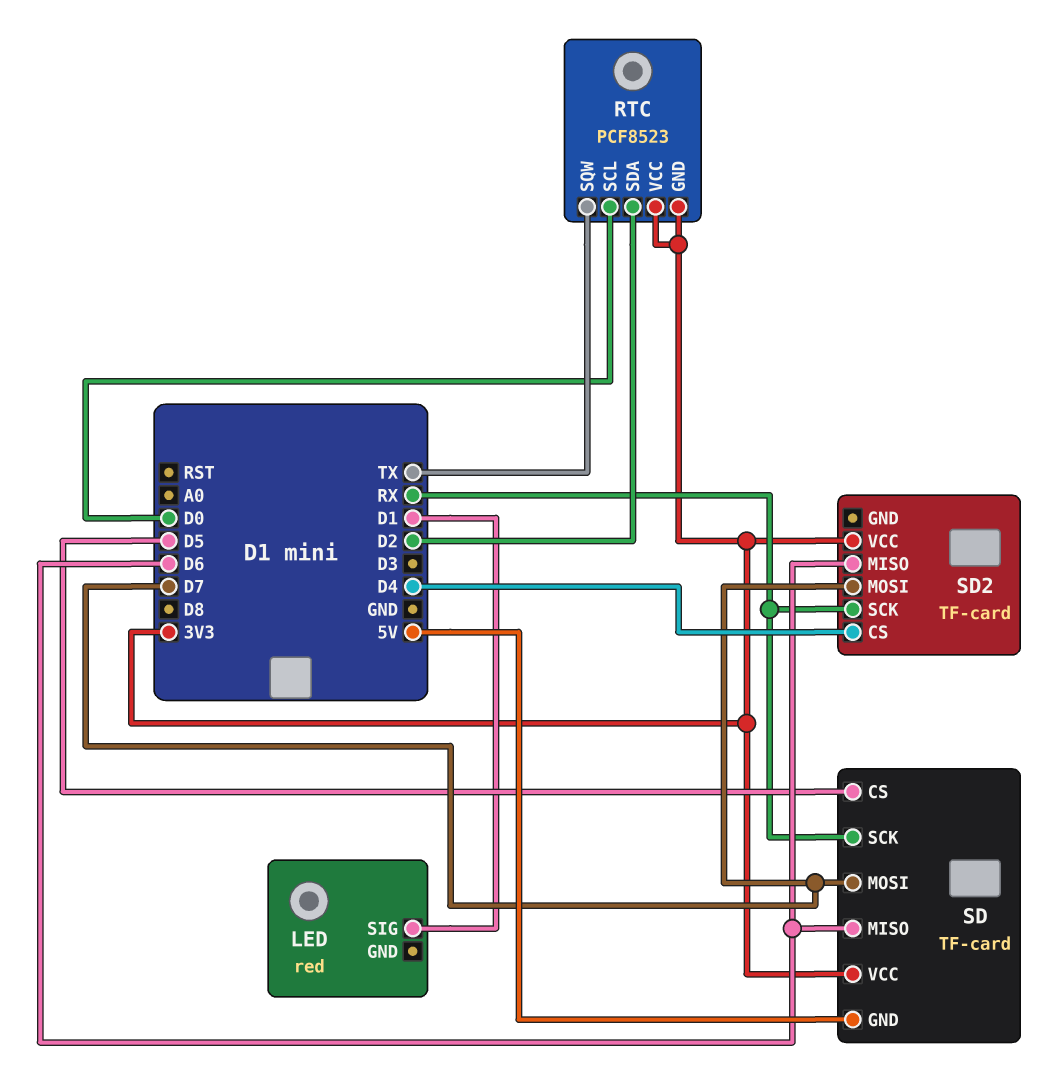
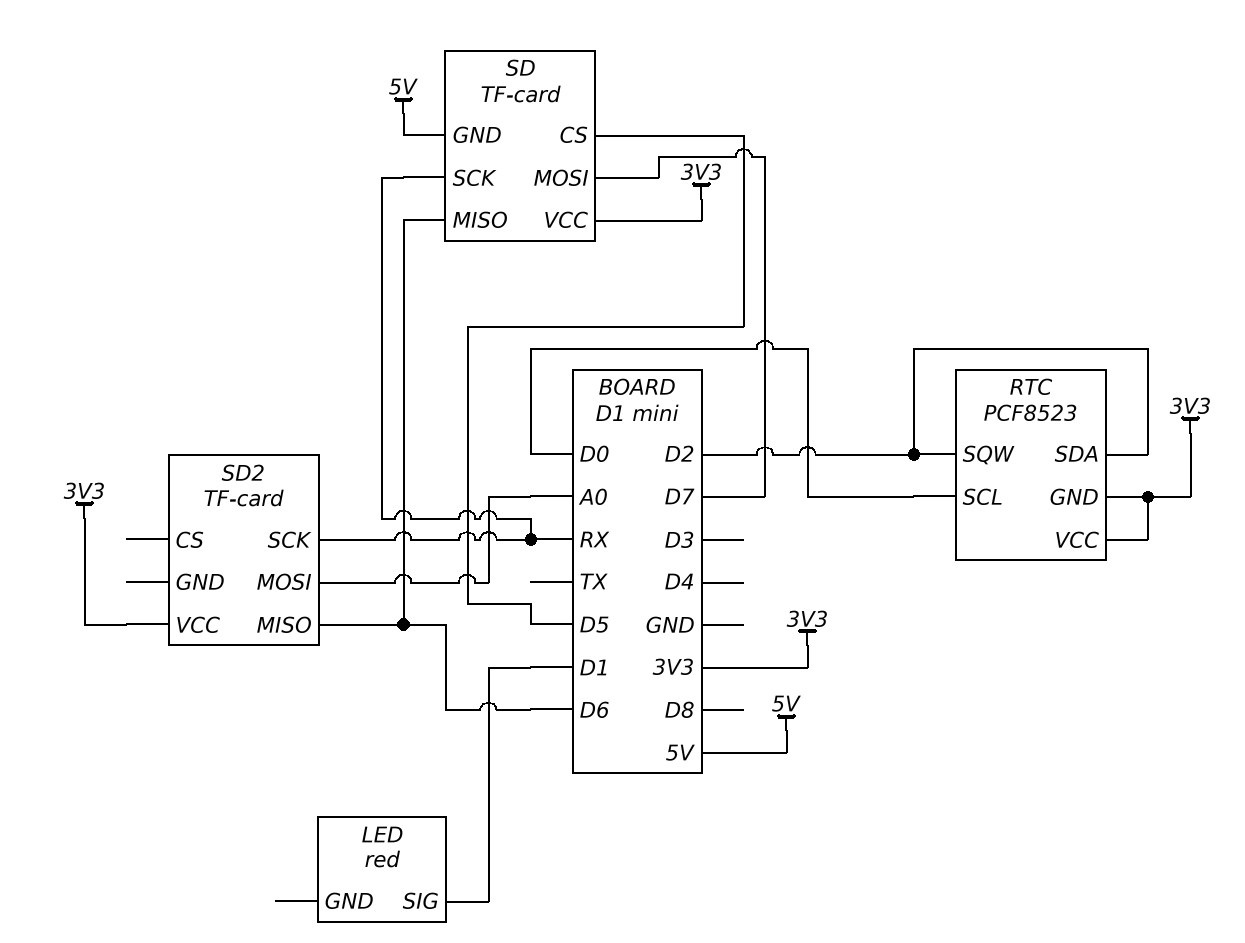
RTC pin SQW: TX -> D2
SD2 pin CS: D4 -> none
SD2 pin MOSI: D7 -> A0

